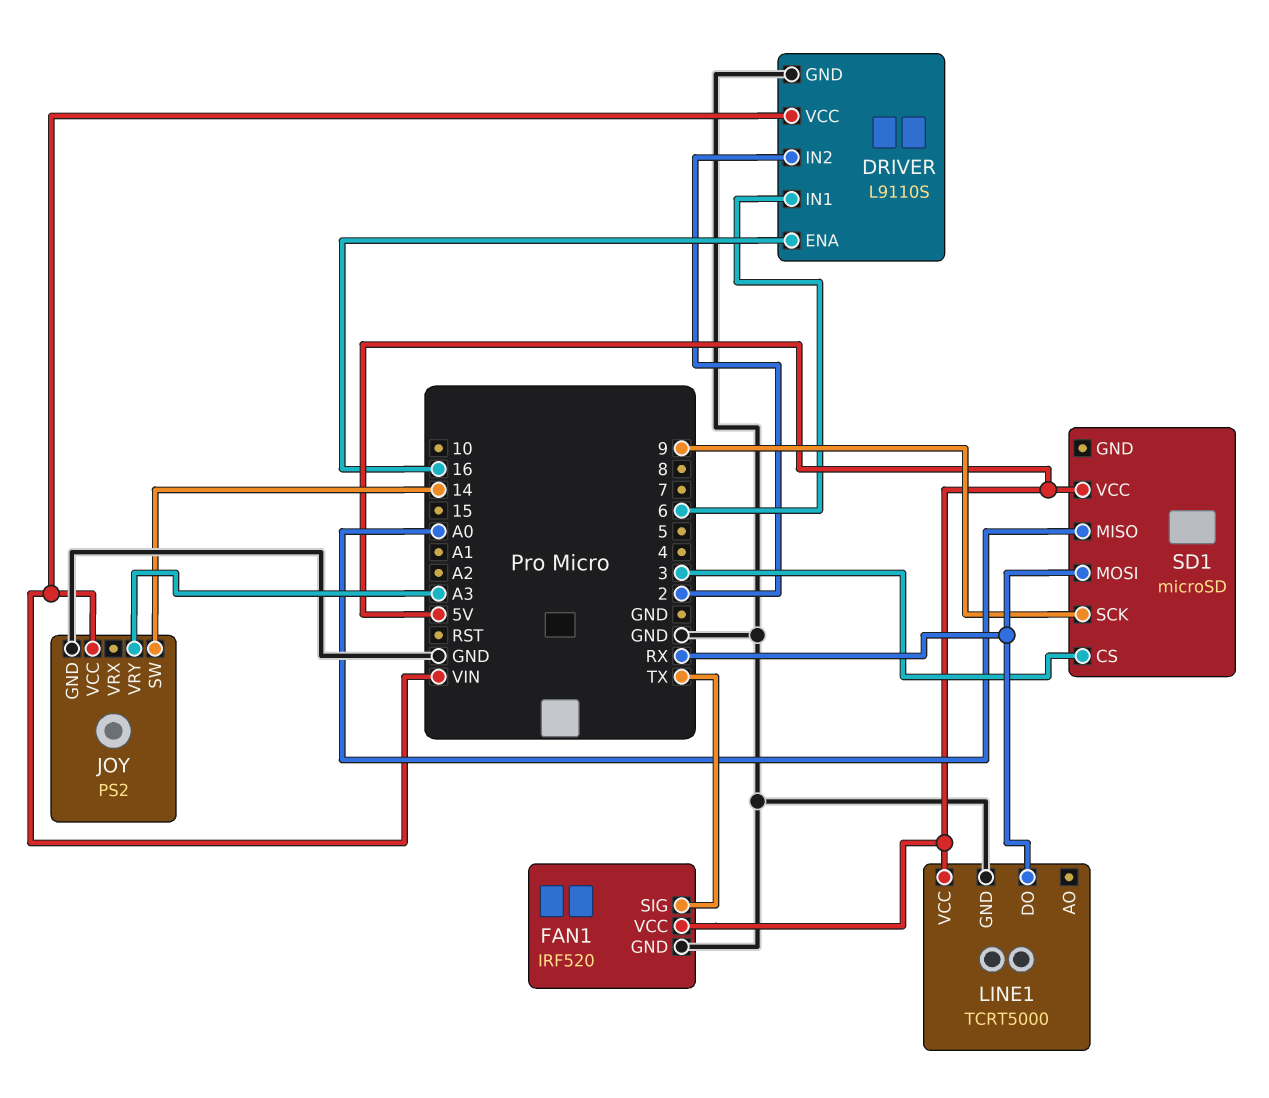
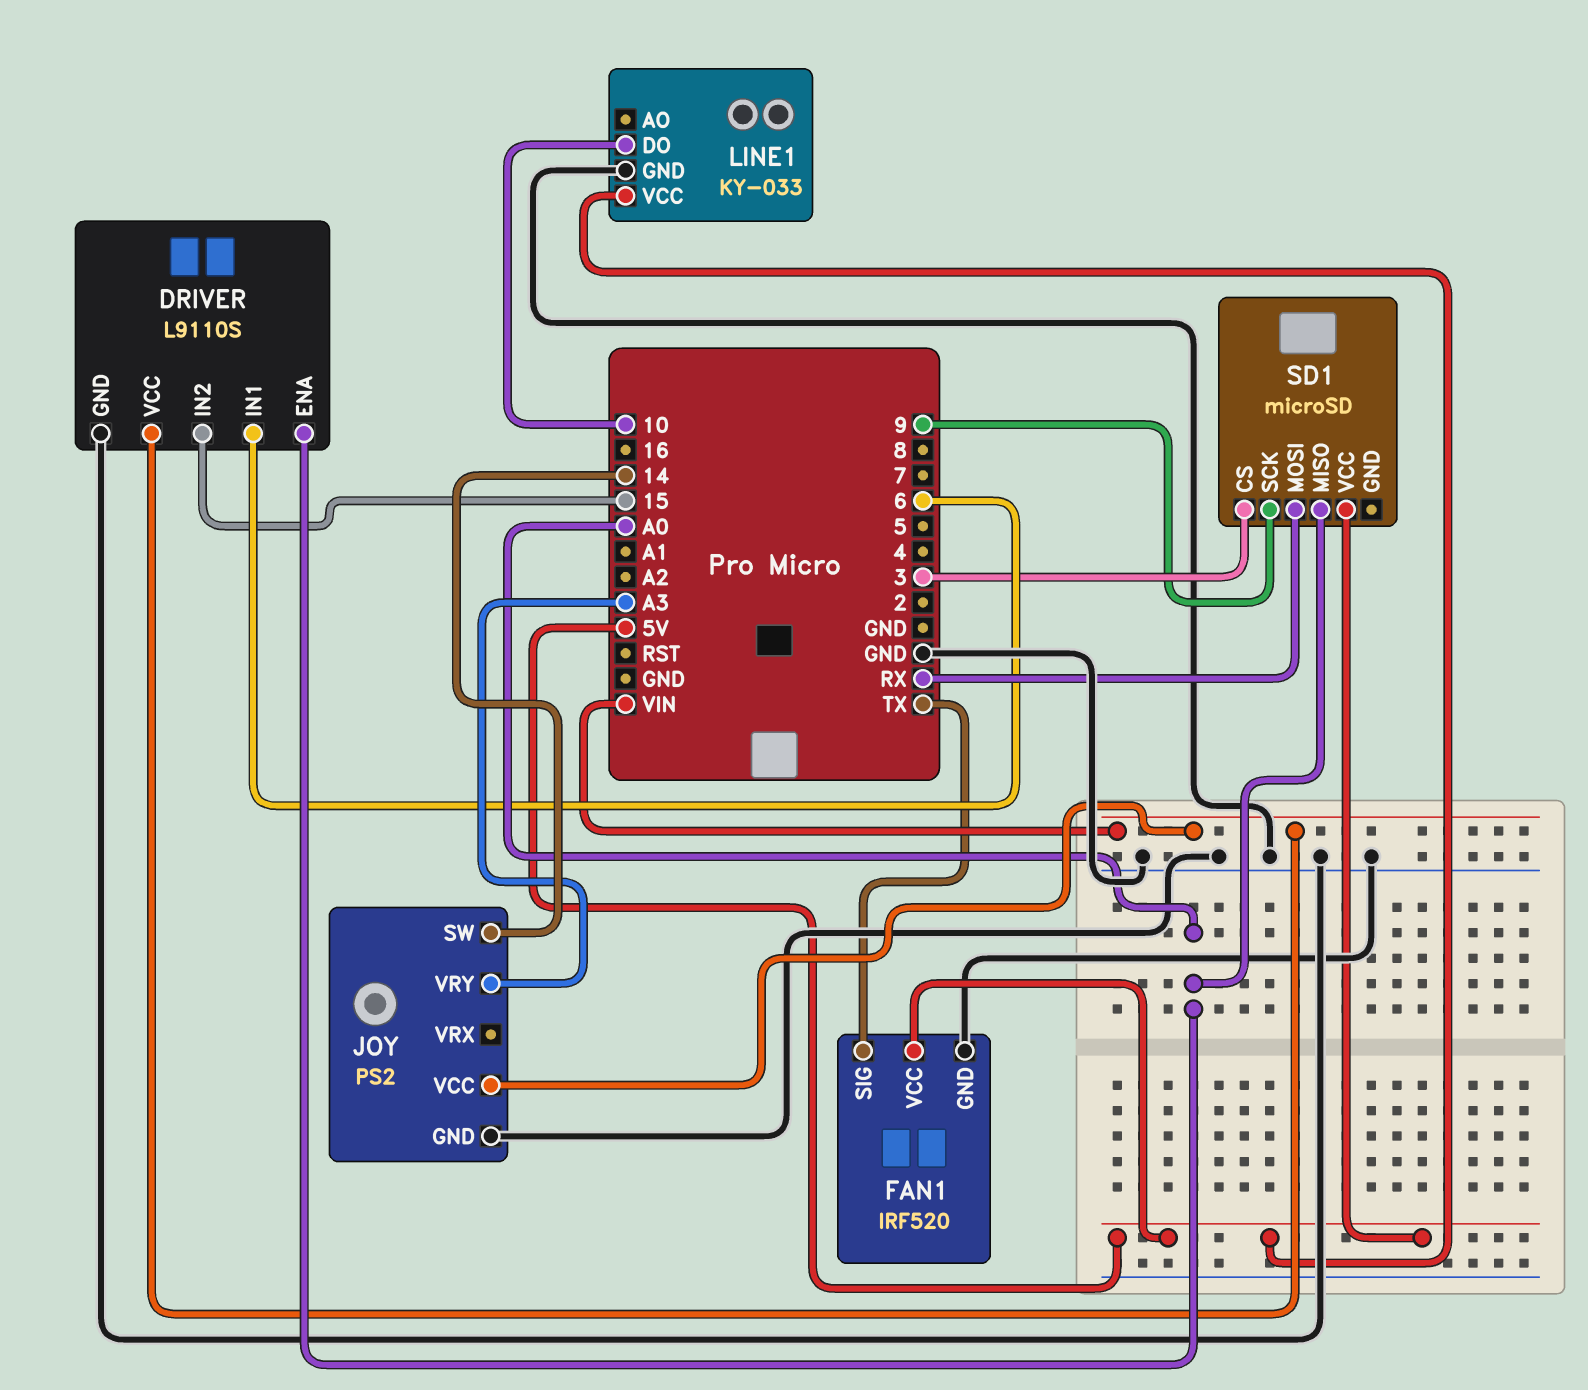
DRIVER pin ENA: 16 -> A0
DRIVER pin IN2: 2 -> 15
LINE1: TCRT5000 -> KY-033
LINE1 pin DO: RX -> 10

